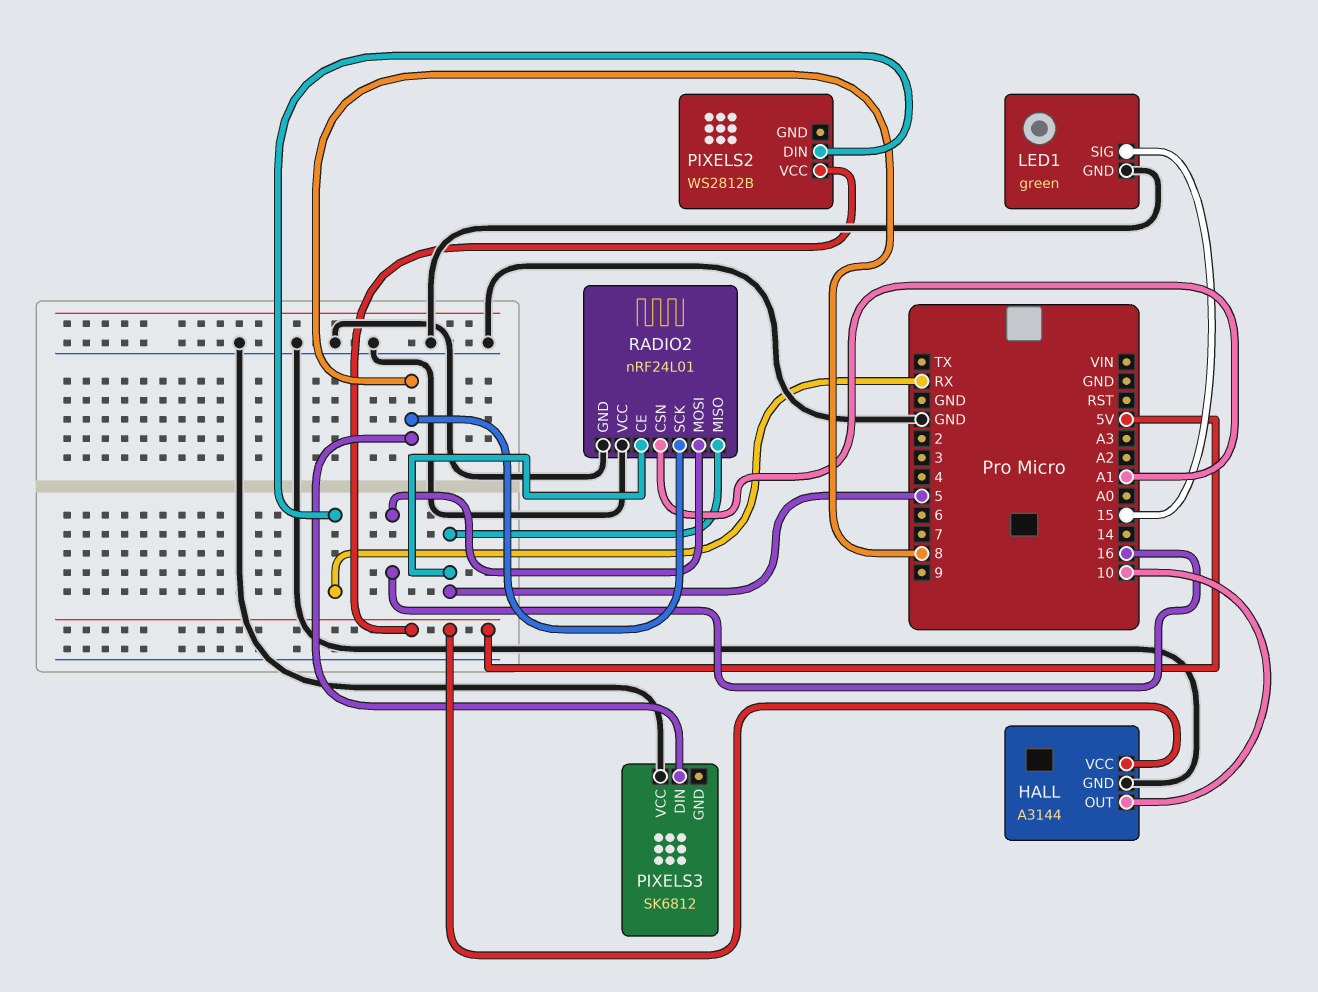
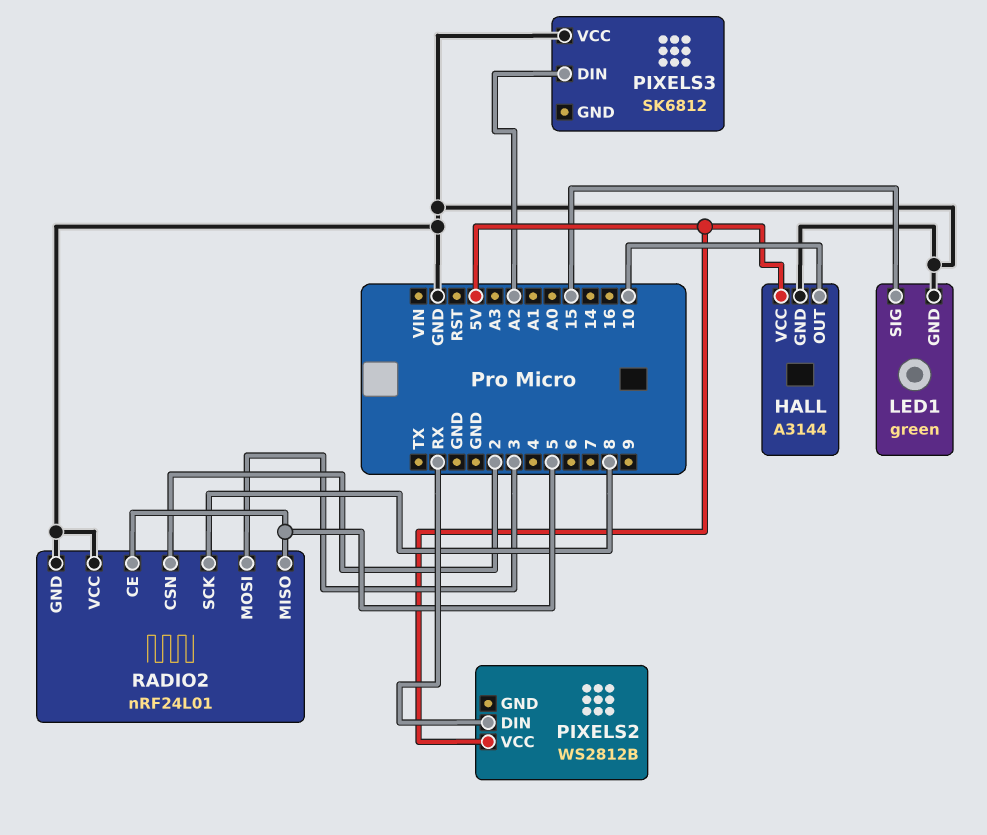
PIXELS3 pin DIN: 8 -> A2
RADIO2 pin CSN: A1 -> 2
RADIO2 pin MOSI: 16 -> 3

